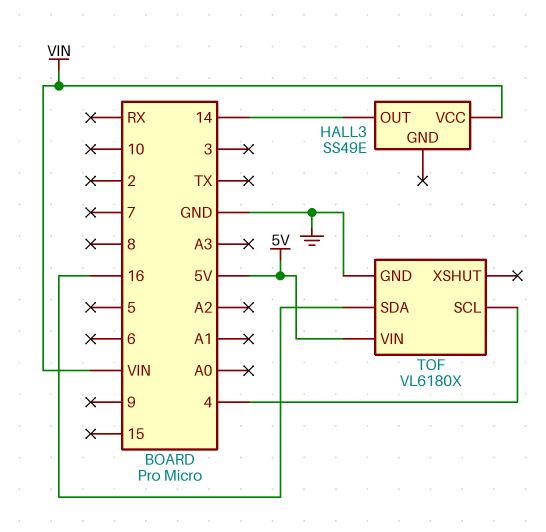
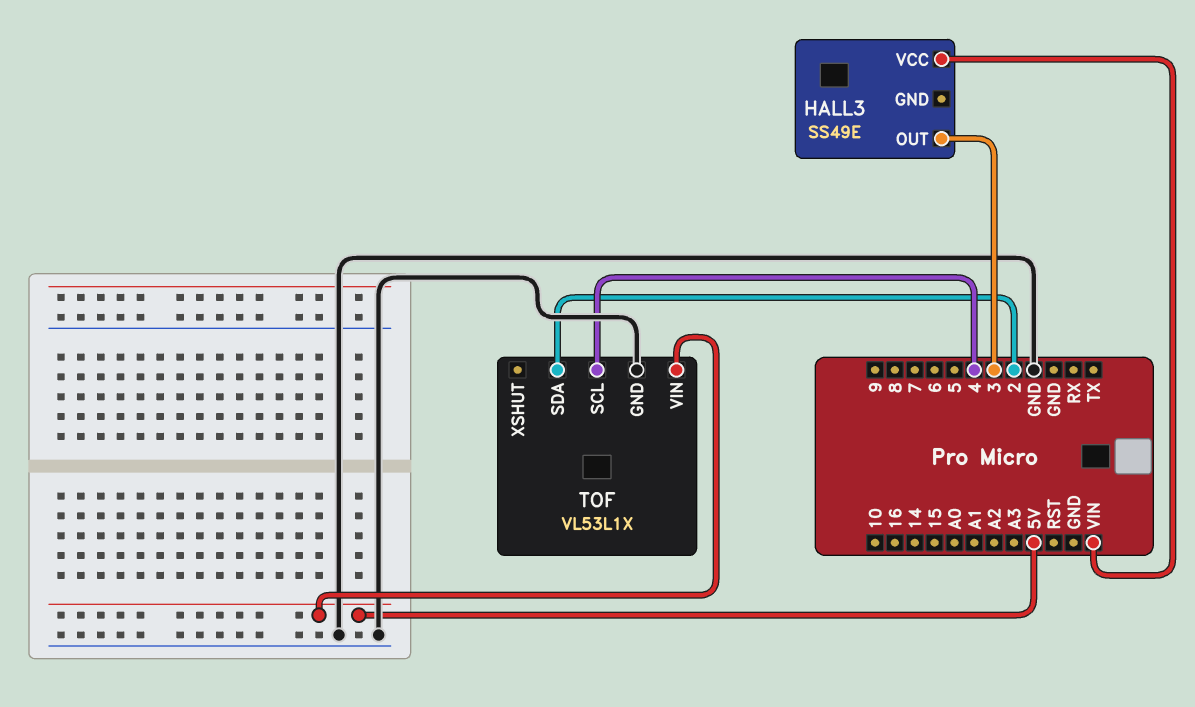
HALL3 pin OUT: 14 -> 3
TOF: VL6180X -> VL53L1X
TOF pin SDA: 16 -> 2

